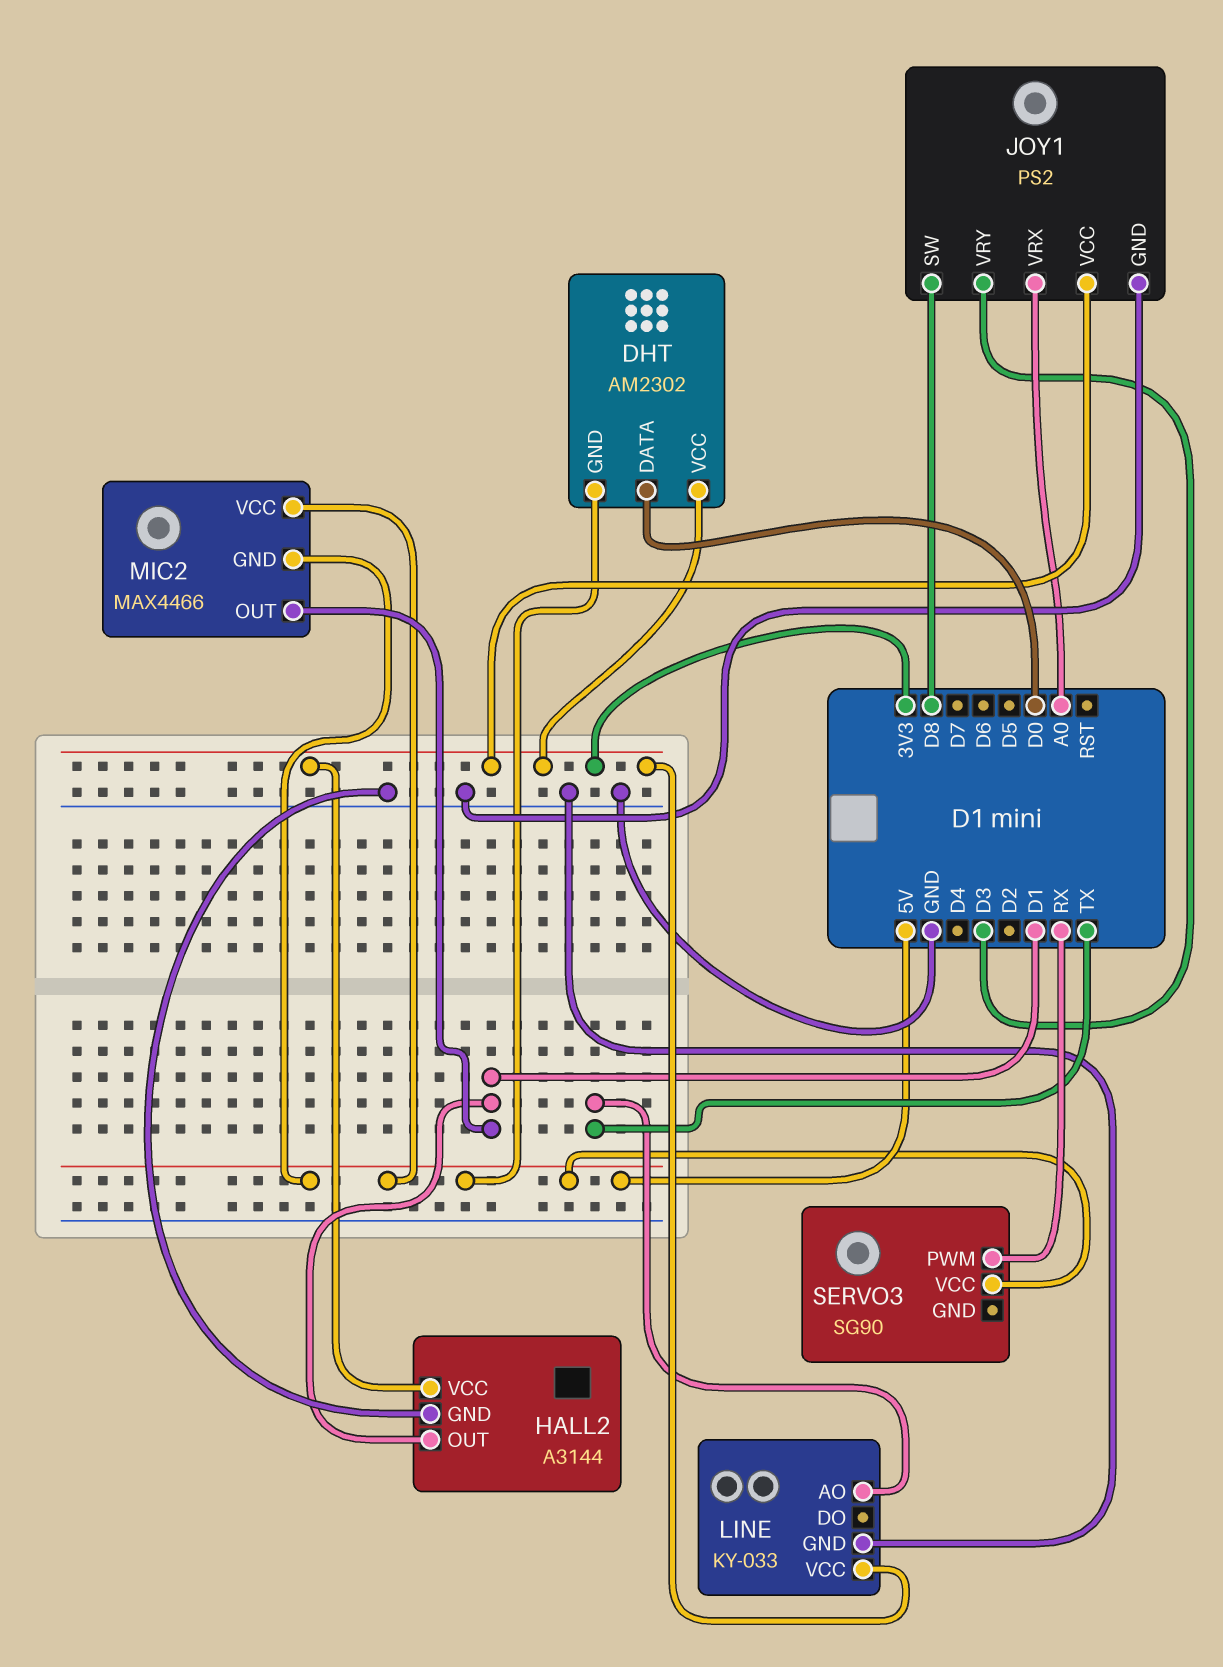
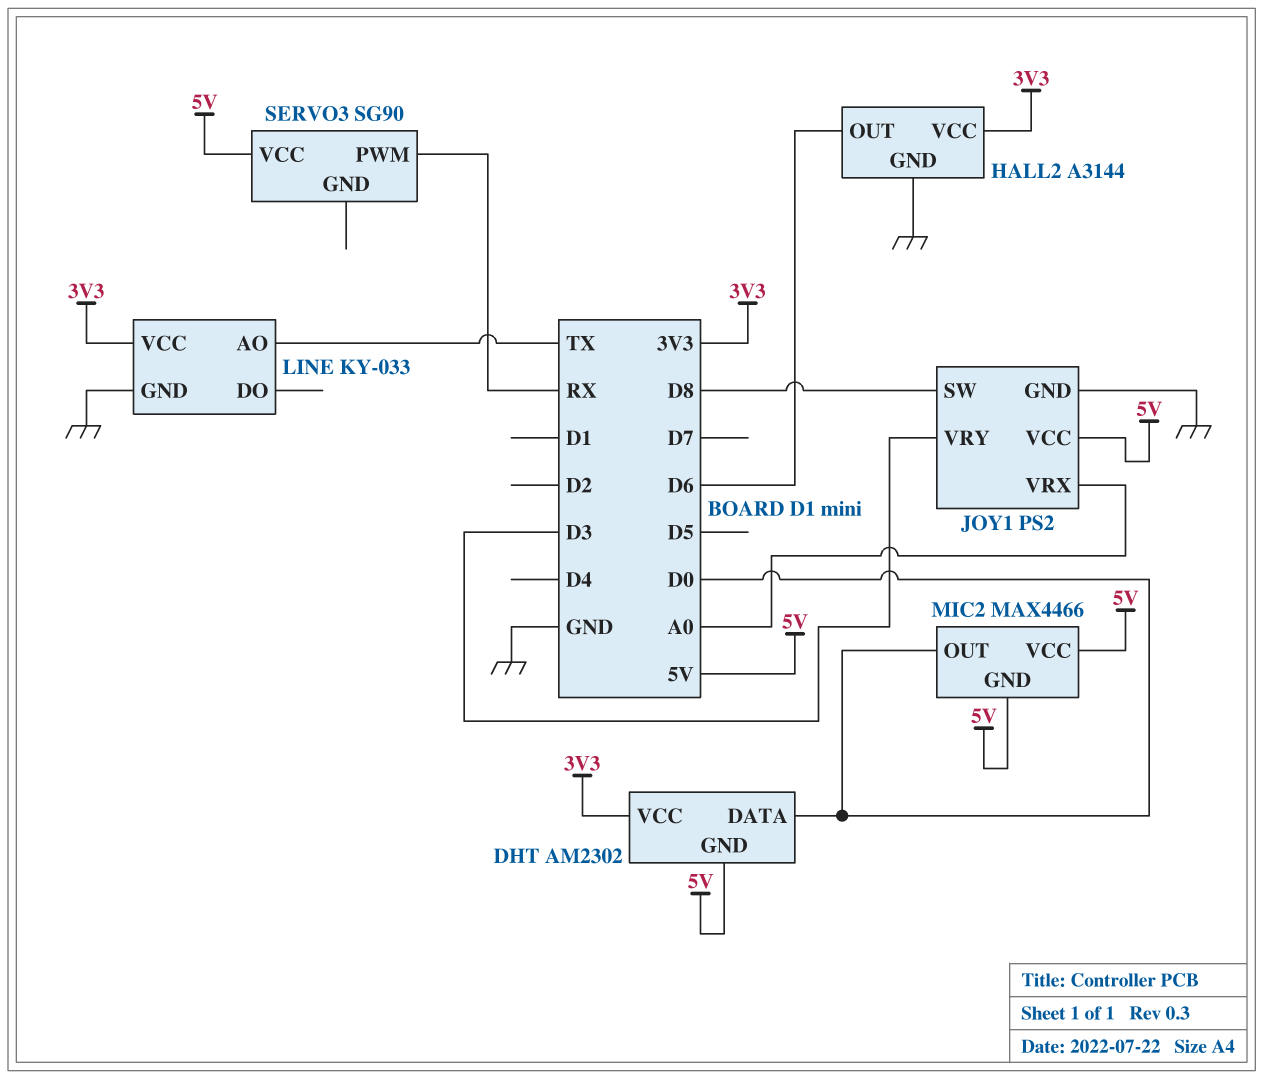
HALL2 pin OUT: D1 -> D6
JOY1 pin VCC: 3V3 -> 5V
MIC2 pin OUT: D1 -> D0

